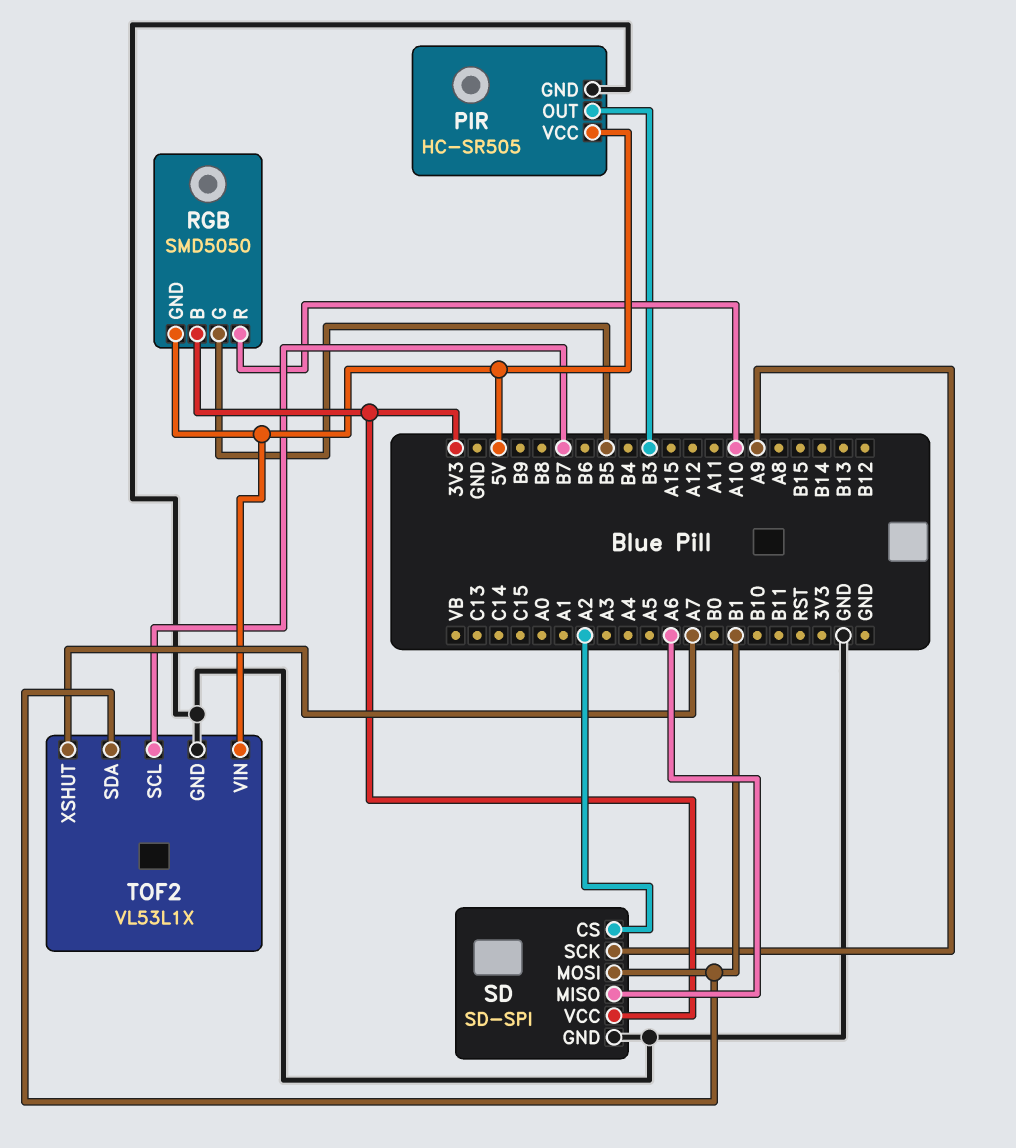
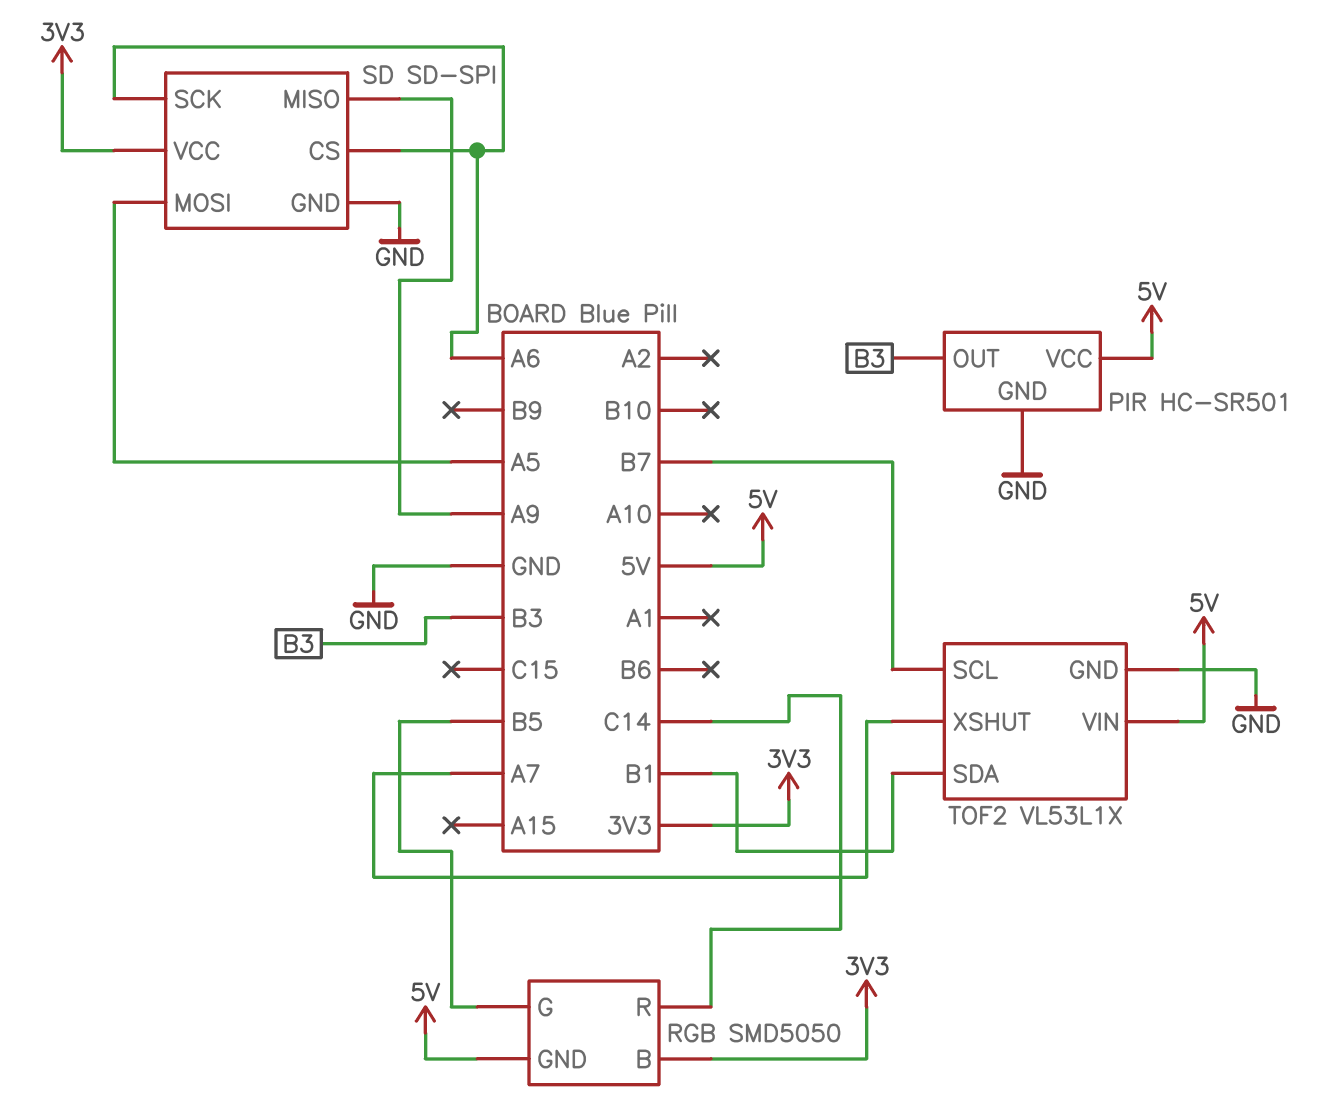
PIR: HC-SR505 -> HC-SR501
RGB pin R: A10 -> C14
SD pin CS: A2 -> A6
SD pin MISO: A6 -> A9
SD pin MOSI: B1 -> A5
SD pin SCK: A9 -> A6

